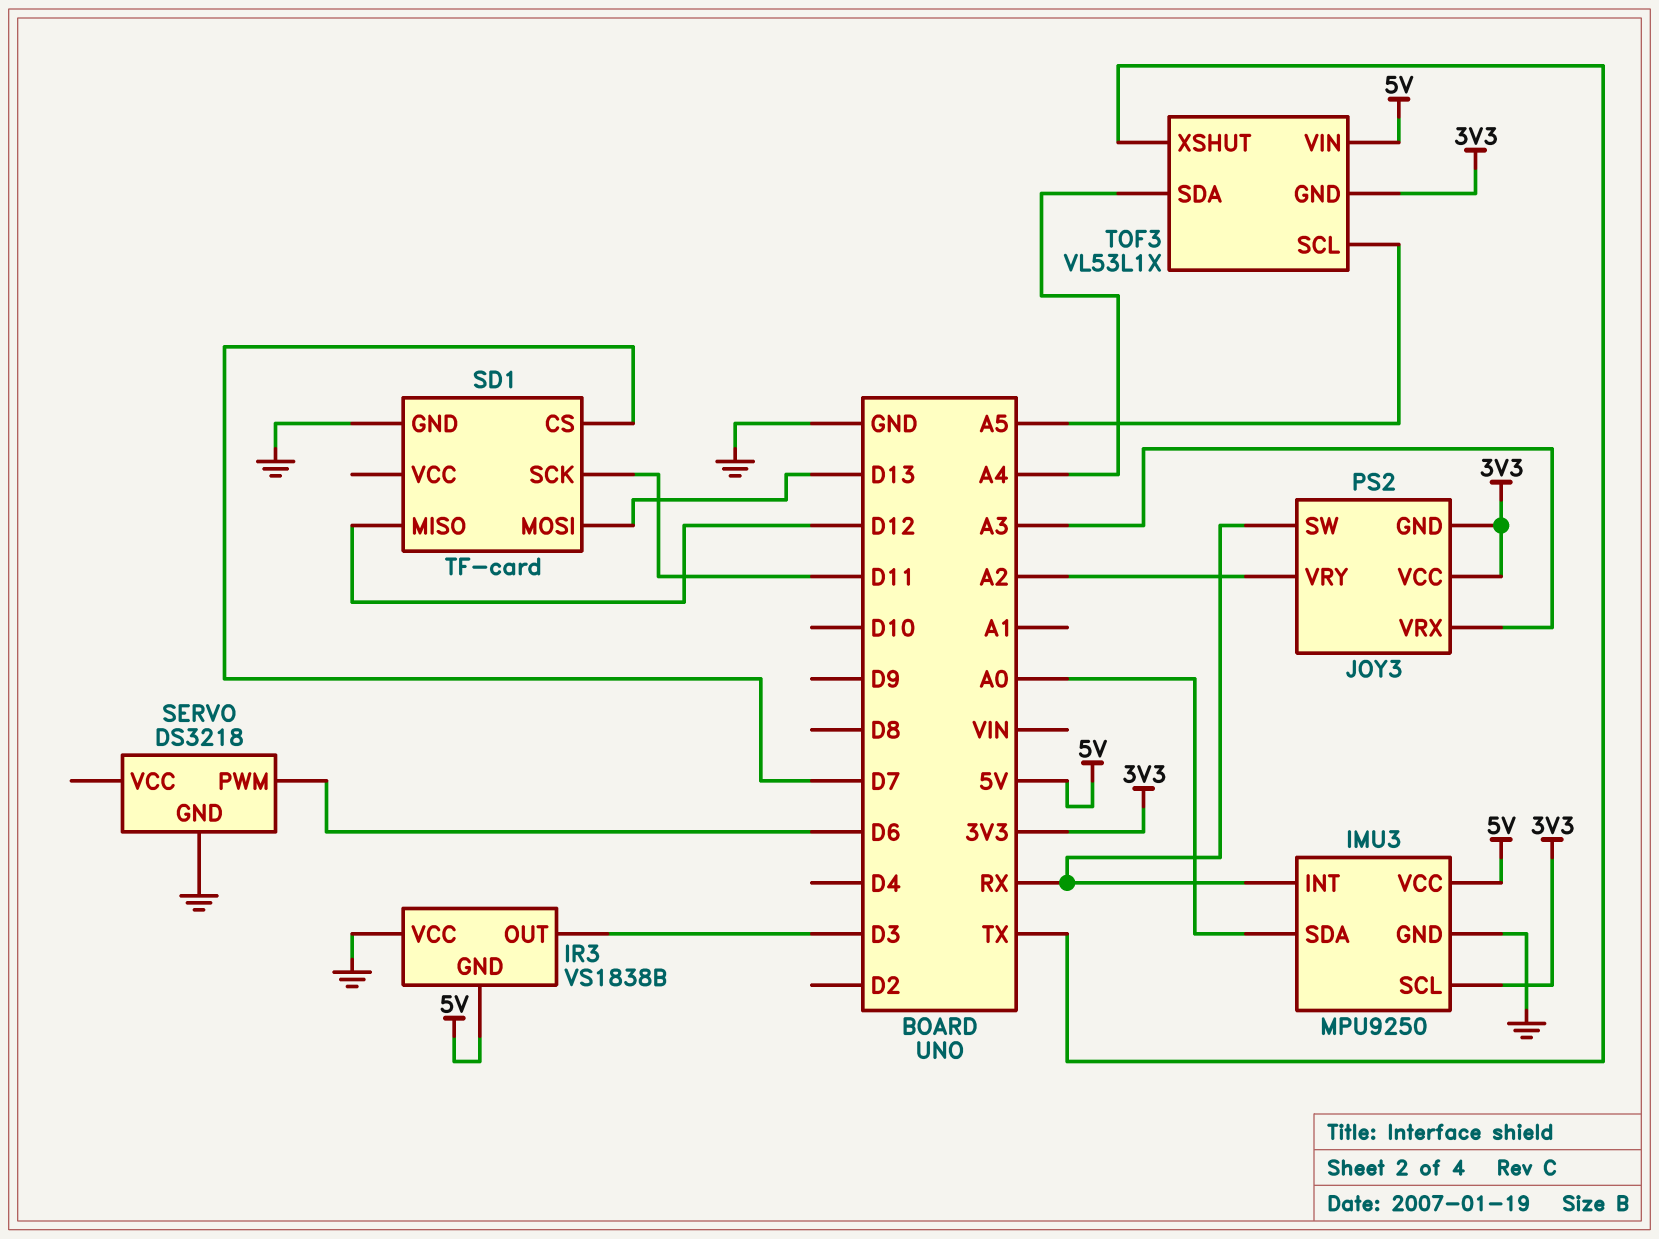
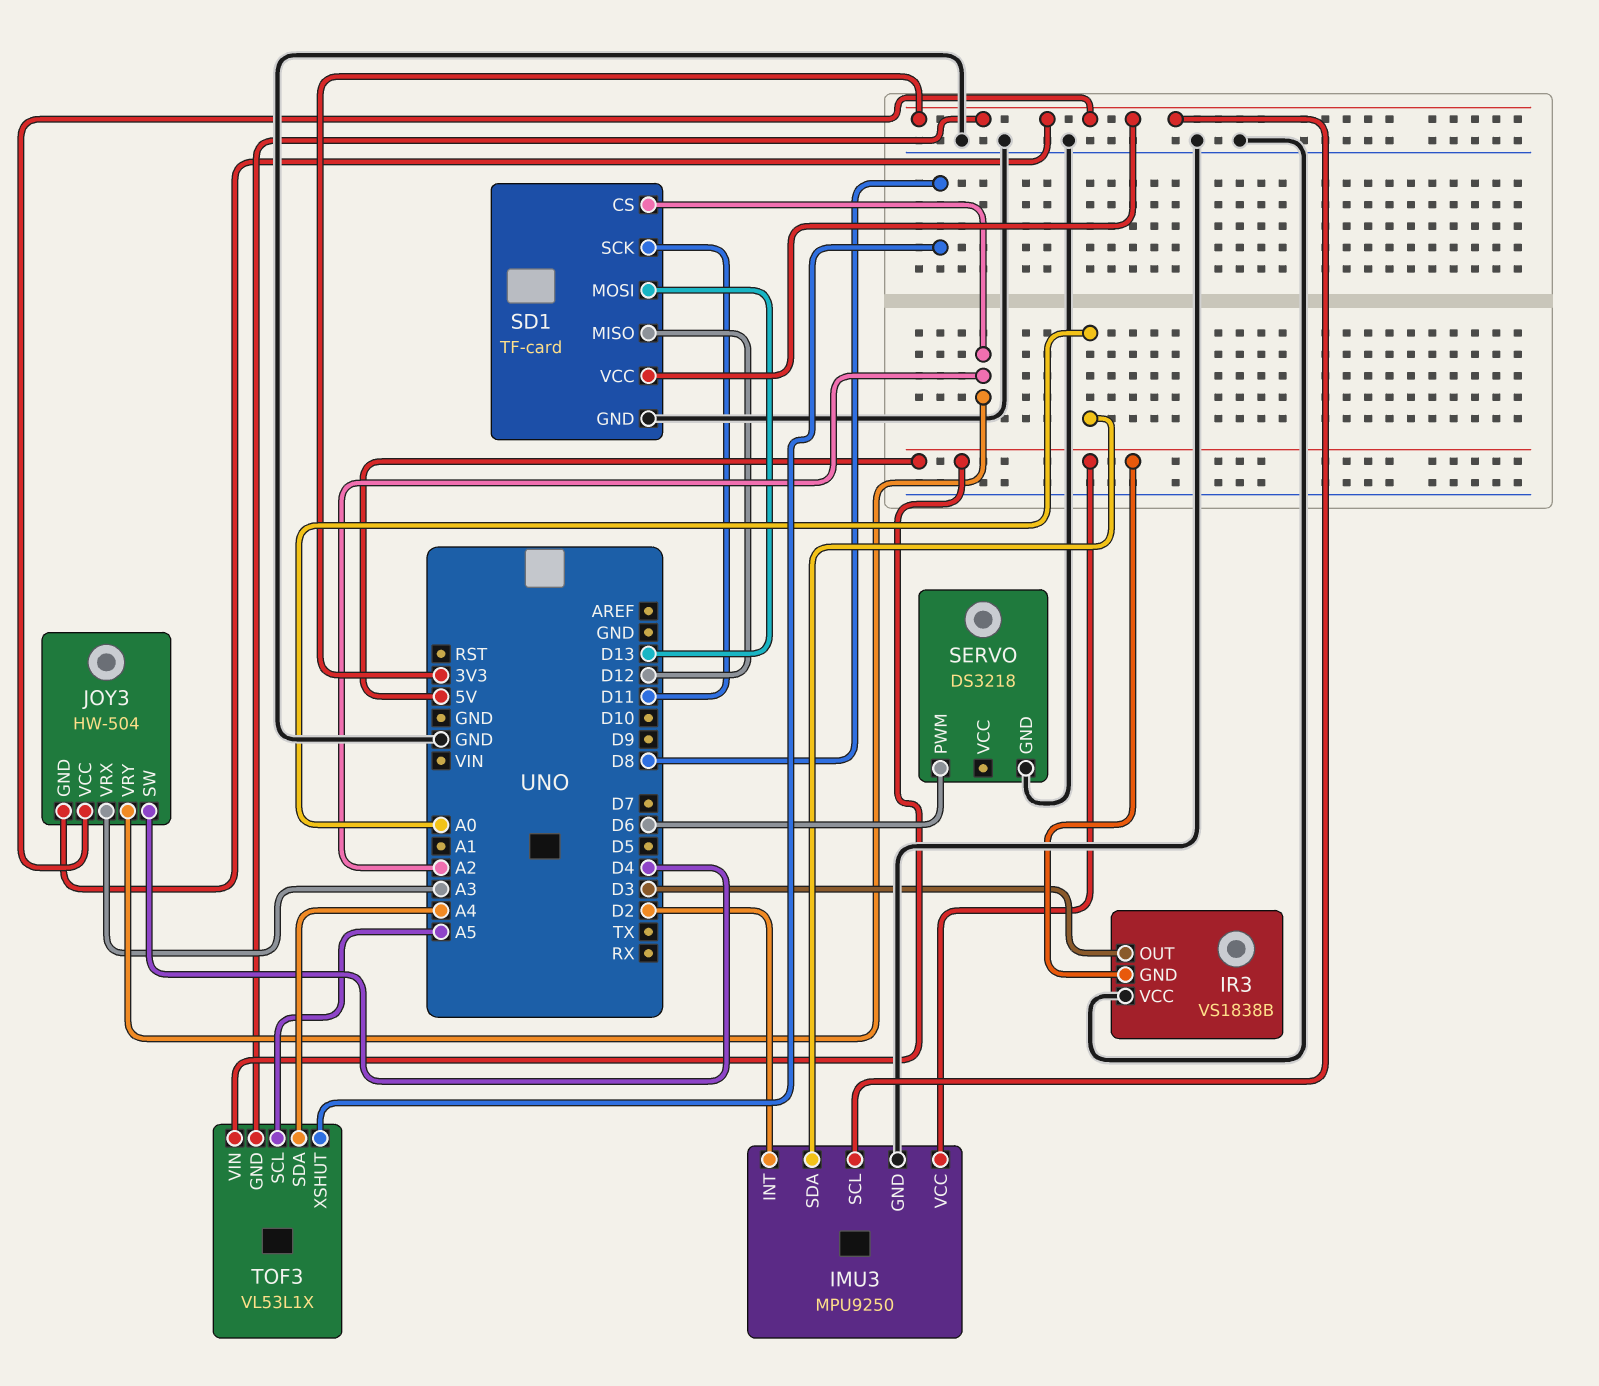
IMU3 pin INT: RX -> D2
JOY3: PS2 -> HW-504
JOY3 pin SW: RX -> D4
SD1 pin CS: D7 -> A2
SD1 pin VCC: none -> 3V3
TOF3 pin XSHUT: TX -> D8

